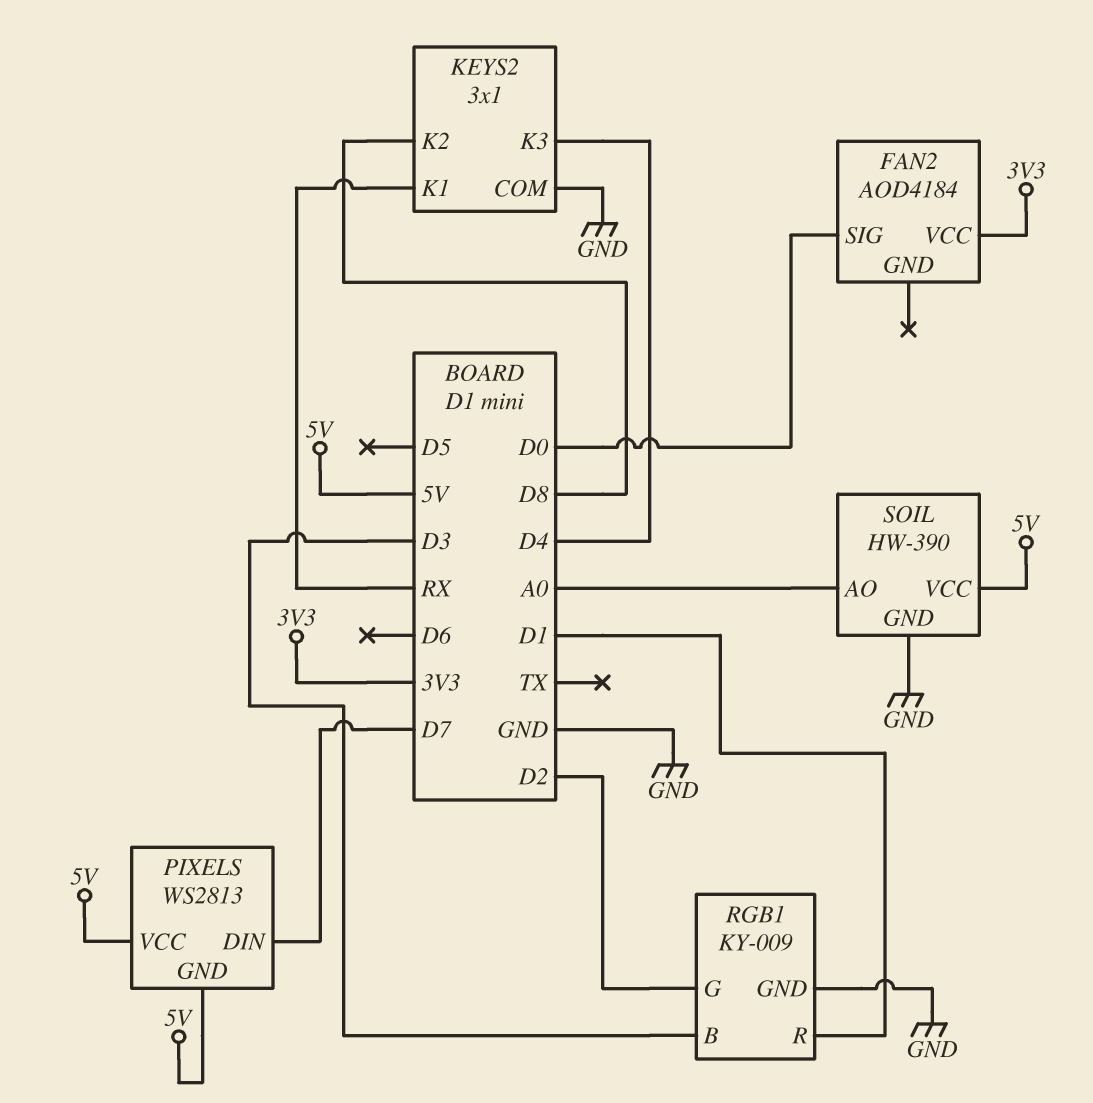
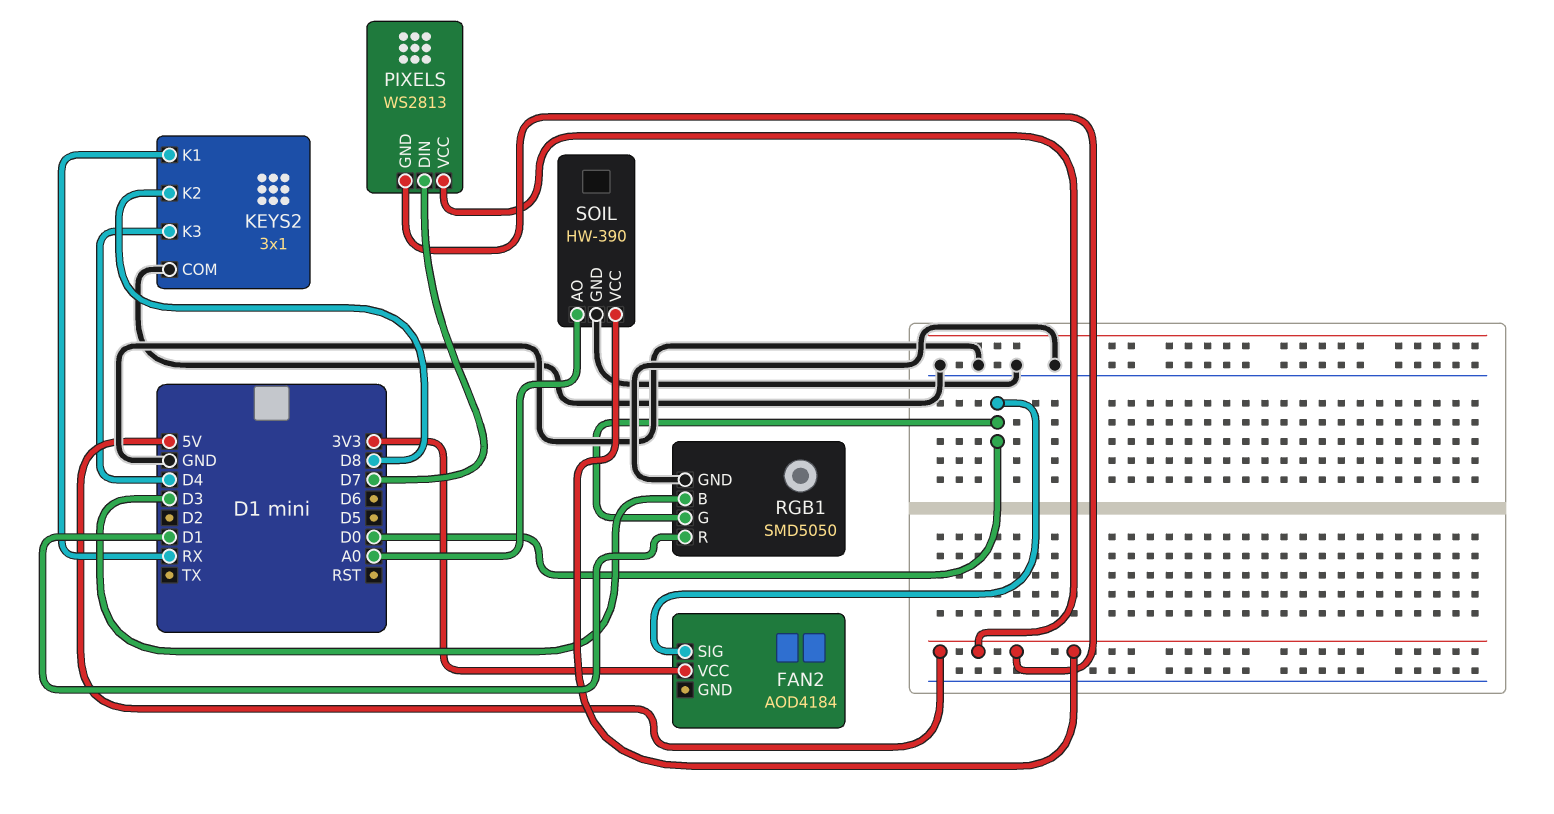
RGB1: KY-009 -> SMD5050
RGB1 pin G: D2 -> D0

